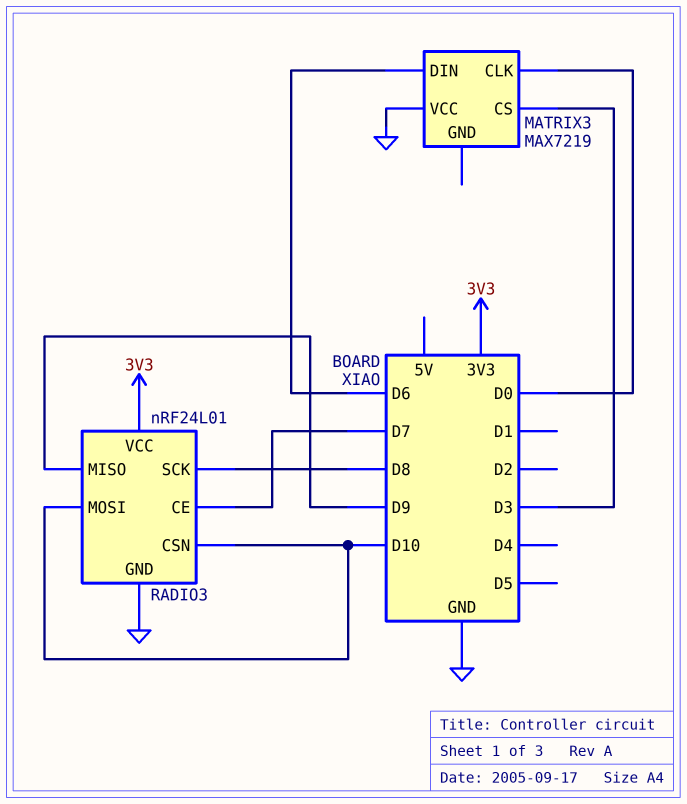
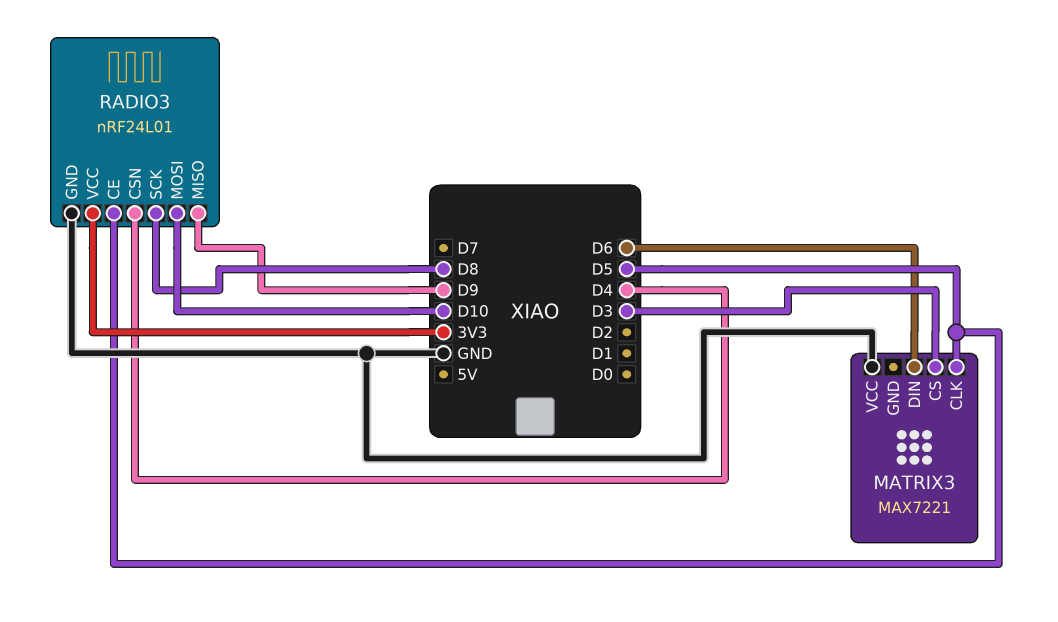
MATRIX3: MAX7219 -> MAX7221
MATRIX3 pin CLK: D0 -> D5
RADIO3 pin CE: D7 -> D5
RADIO3 pin CSN: D10 -> D4

